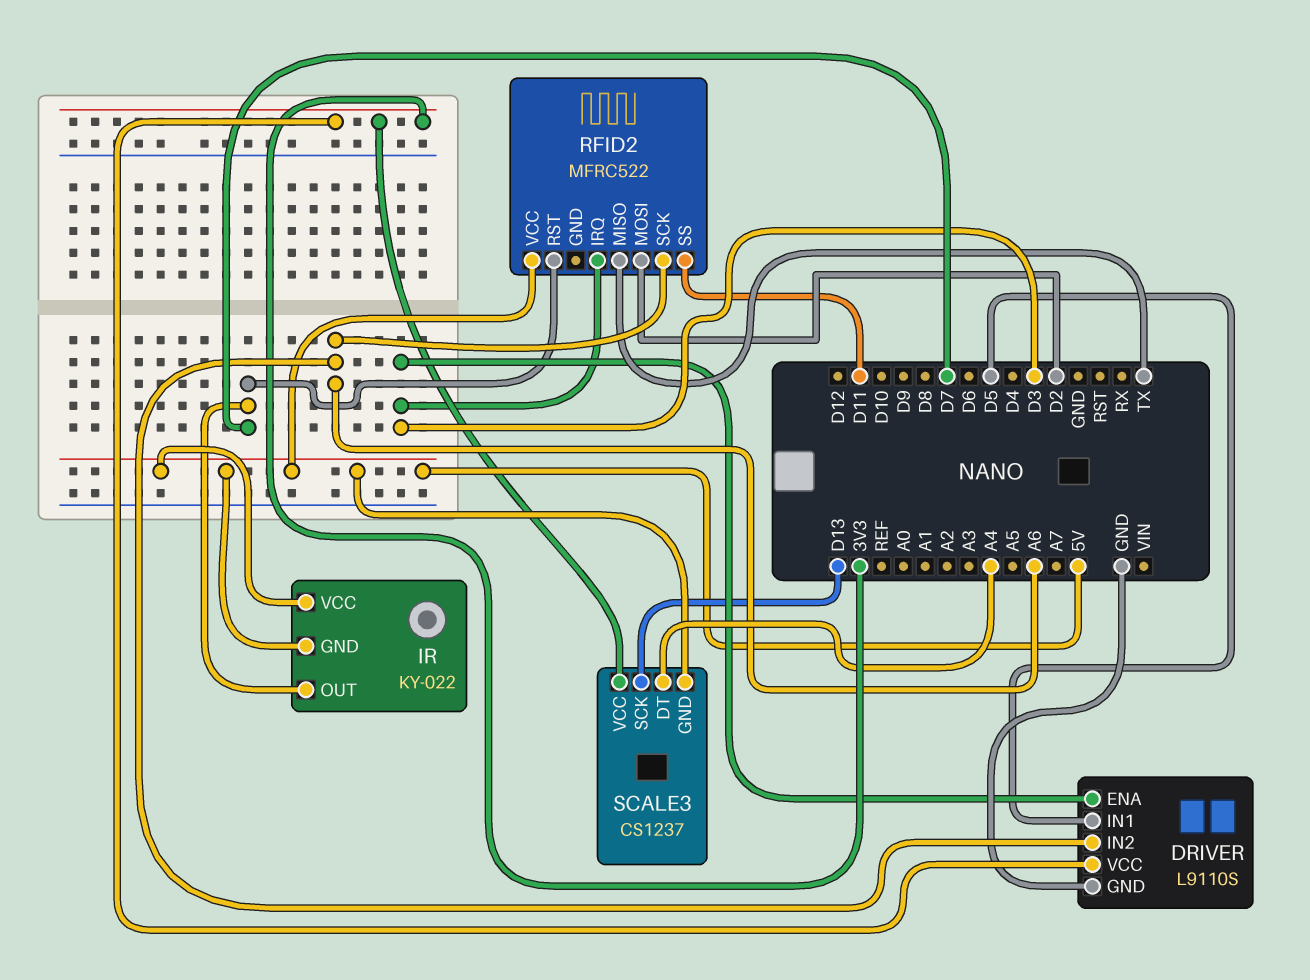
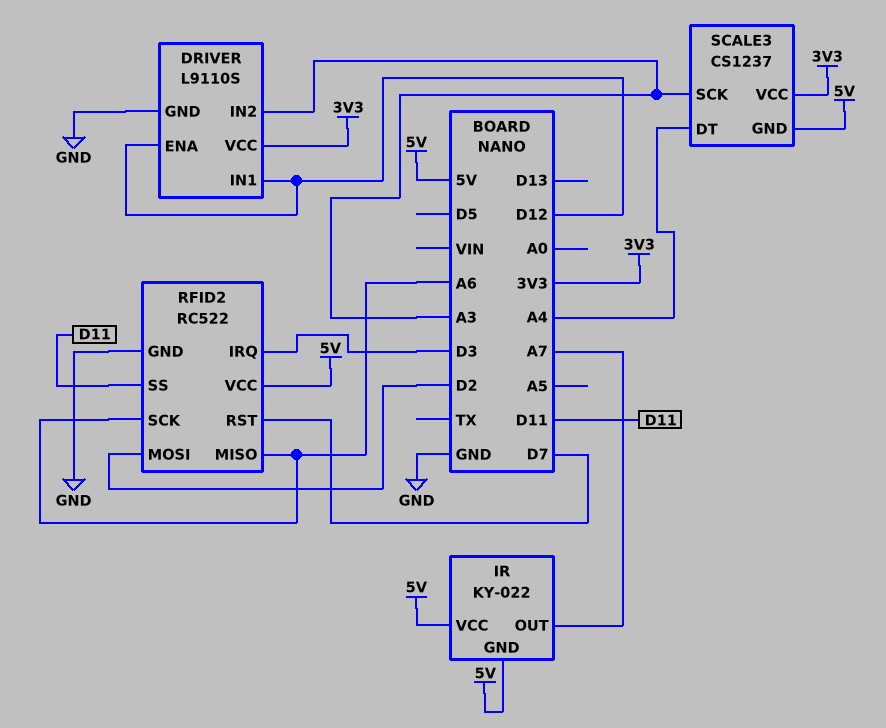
DRIVER pin ENA: D3 -> D12
DRIVER pin IN1: D5 -> D12
DRIVER pin IN2: A6 -> A3
IR pin OUT: D7 -> A7
RFID2: MFRC522 -> RC522
RFID2 pin GND: none -> GND
RFID2 pin MISO: TX -> A6
SCALE3 pin SCK: D13 -> A3

